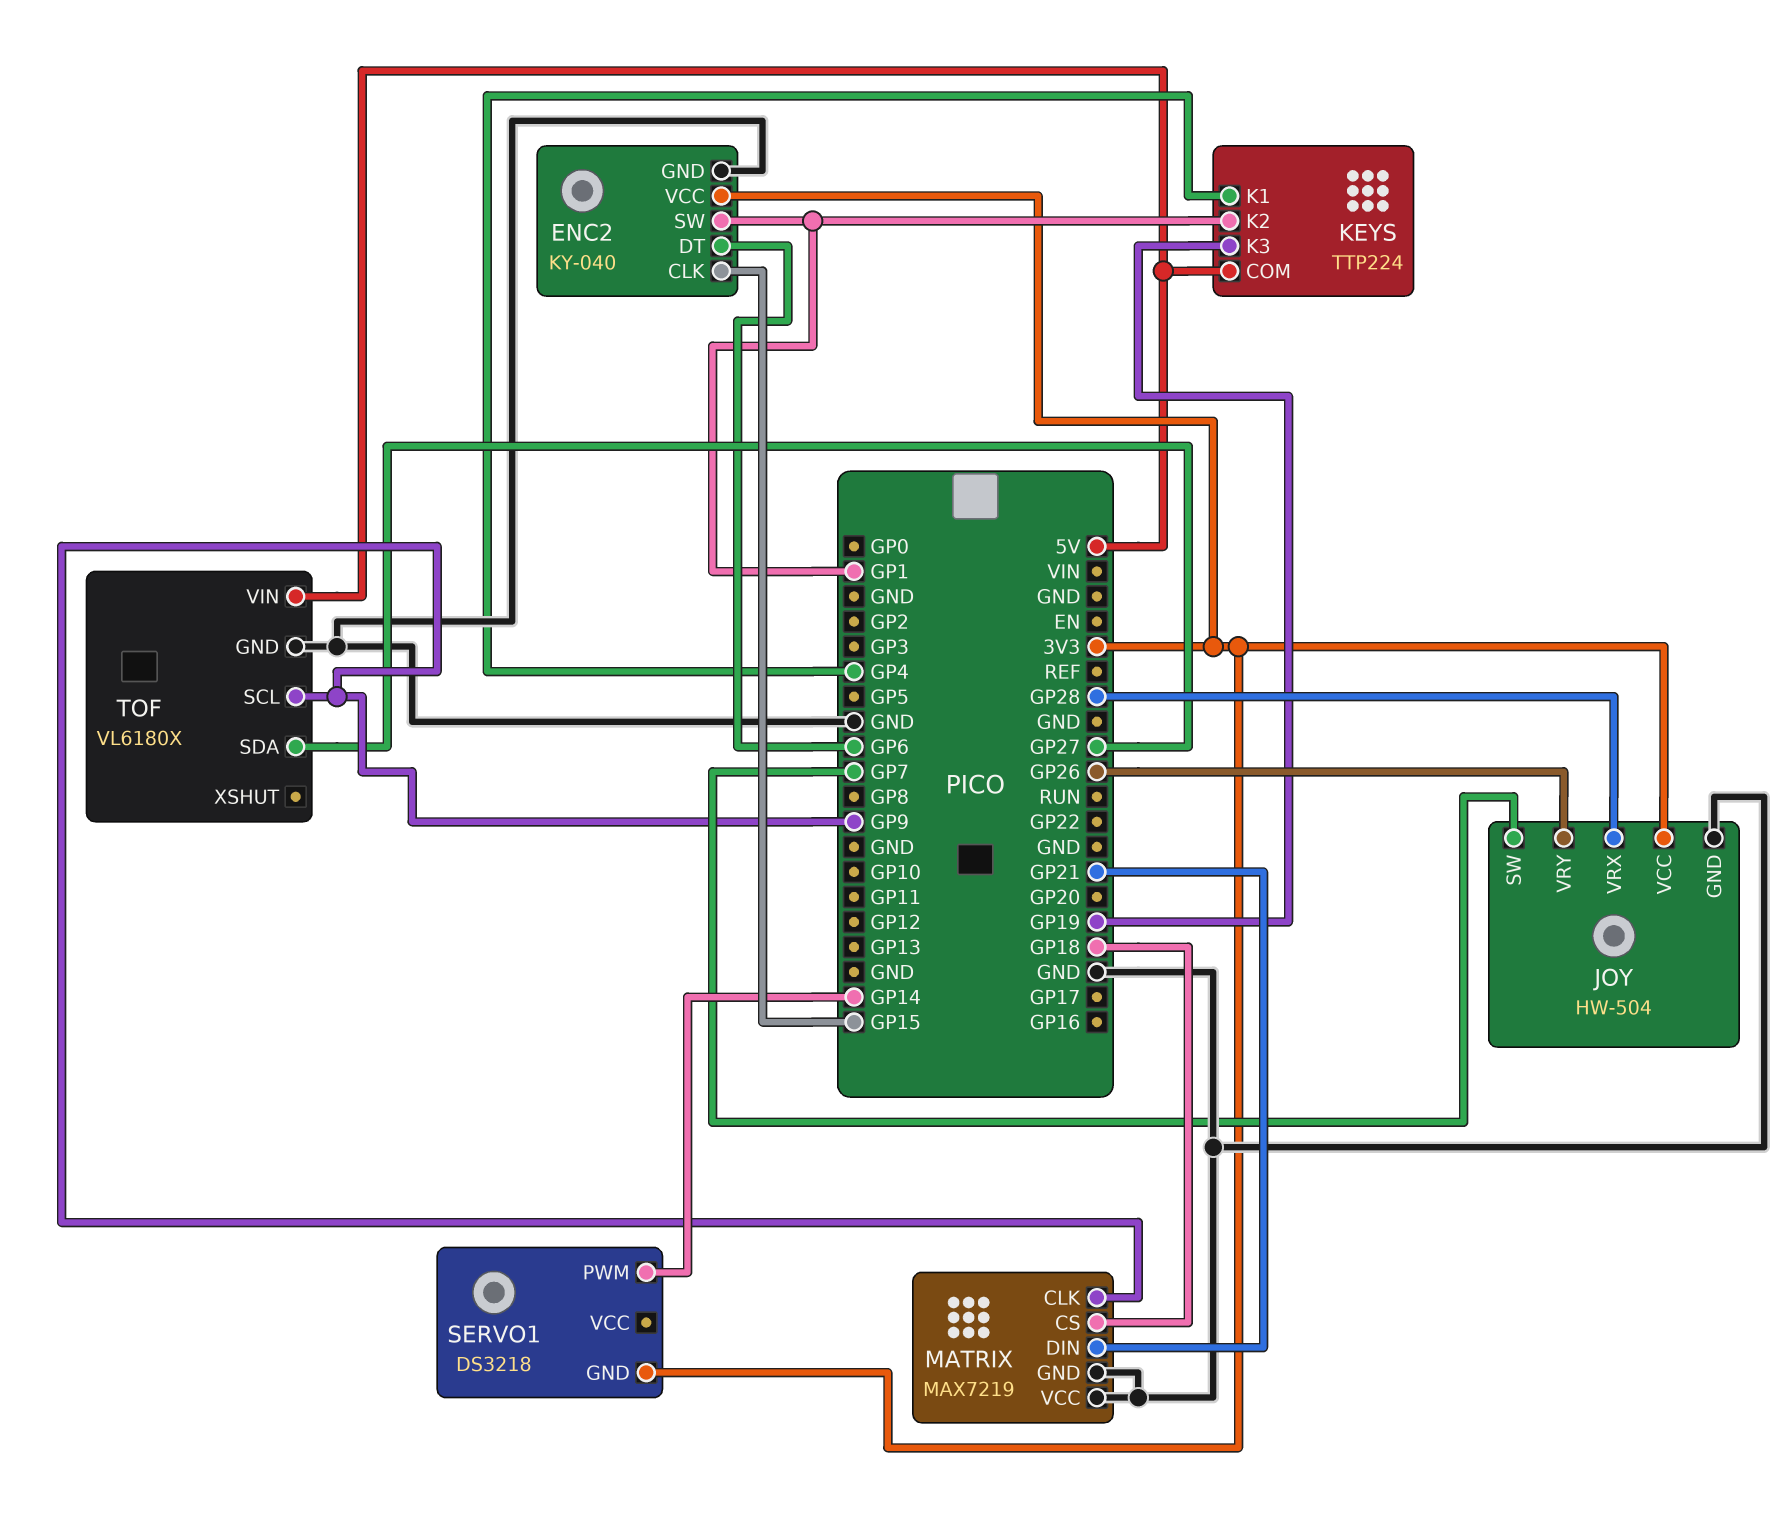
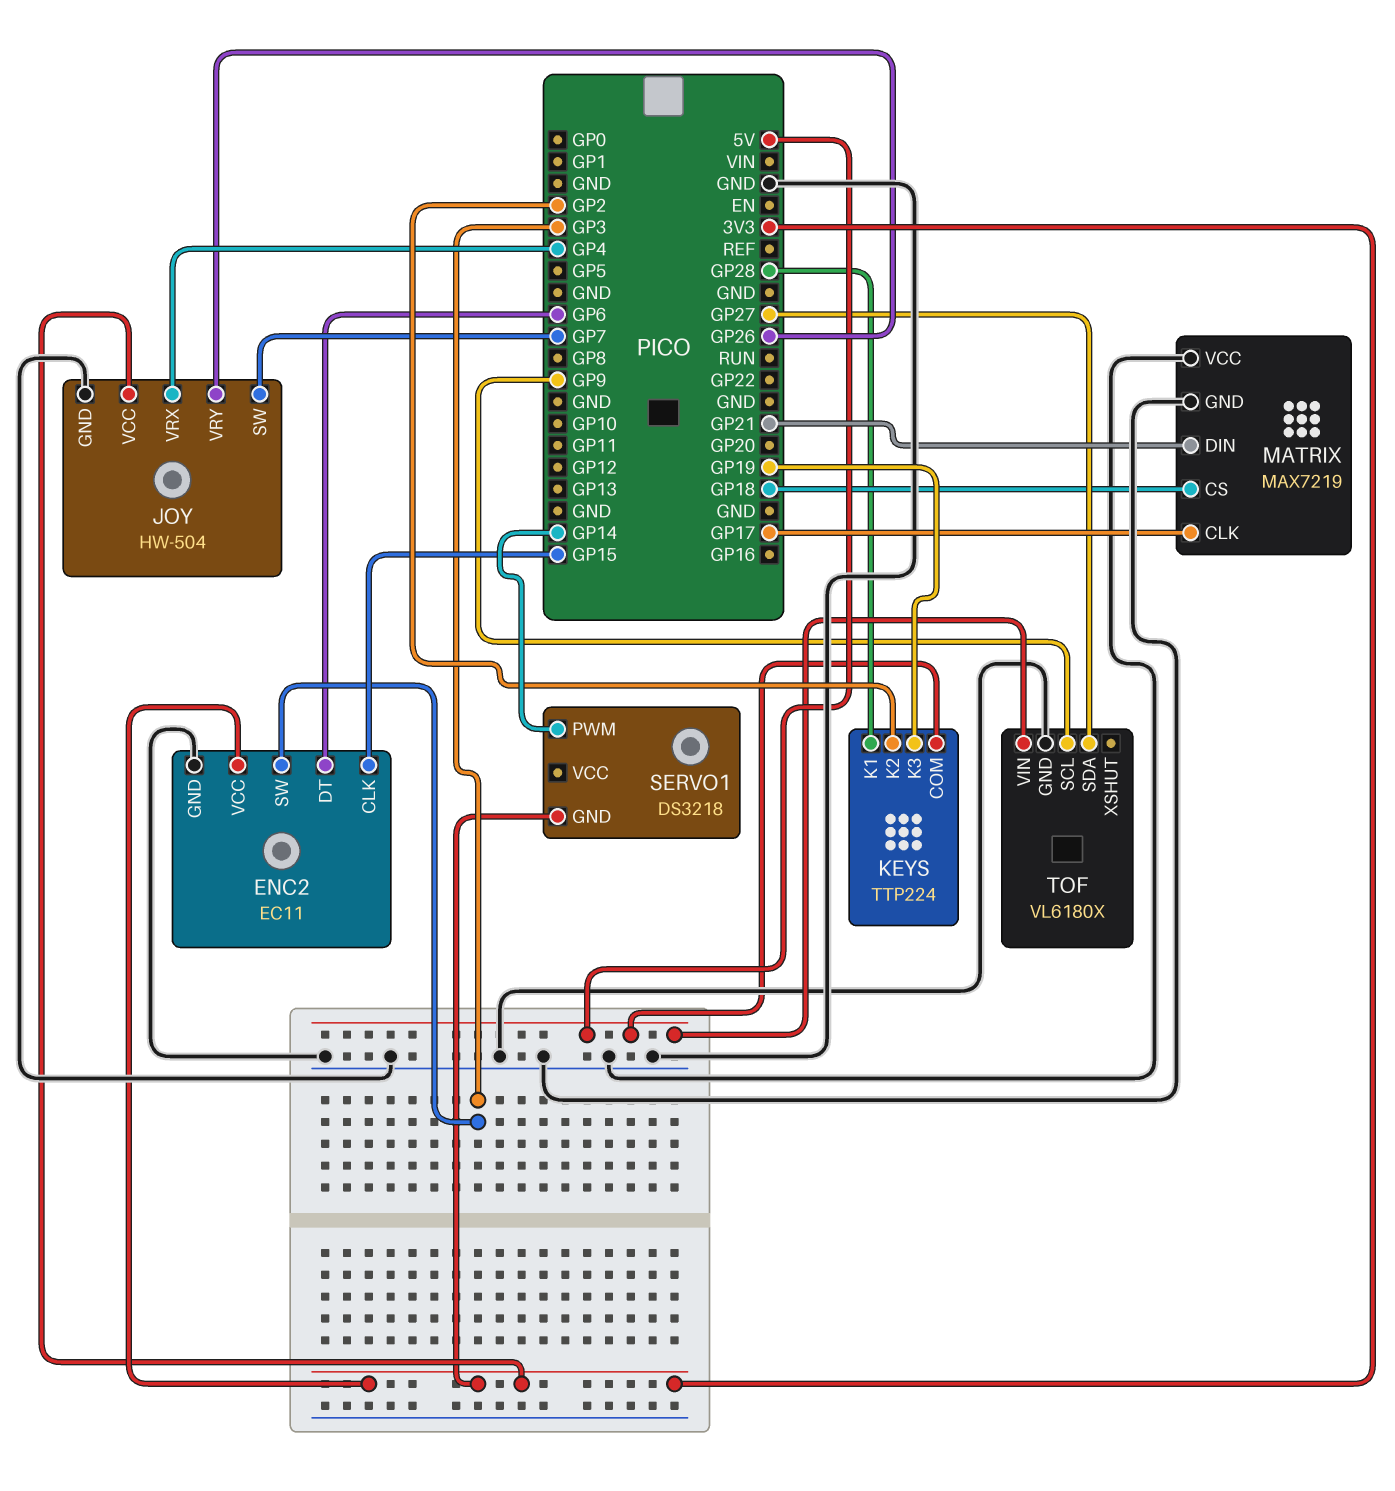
ENC2: KY-040 -> EC11
ENC2 pin SW: GP1 -> GP3
JOY pin VRX: GP28 -> GP4
KEYS pin K1: GP4 -> GP28
KEYS pin K2: GP1 -> GP2
MATRIX pin CLK: GP9 -> GP17

